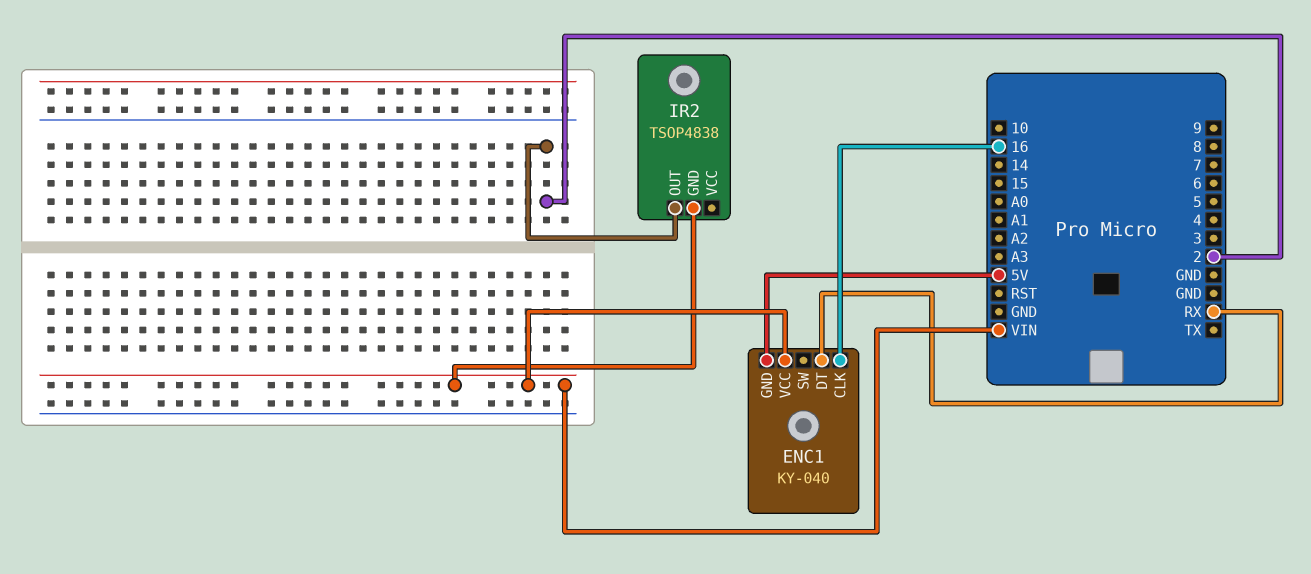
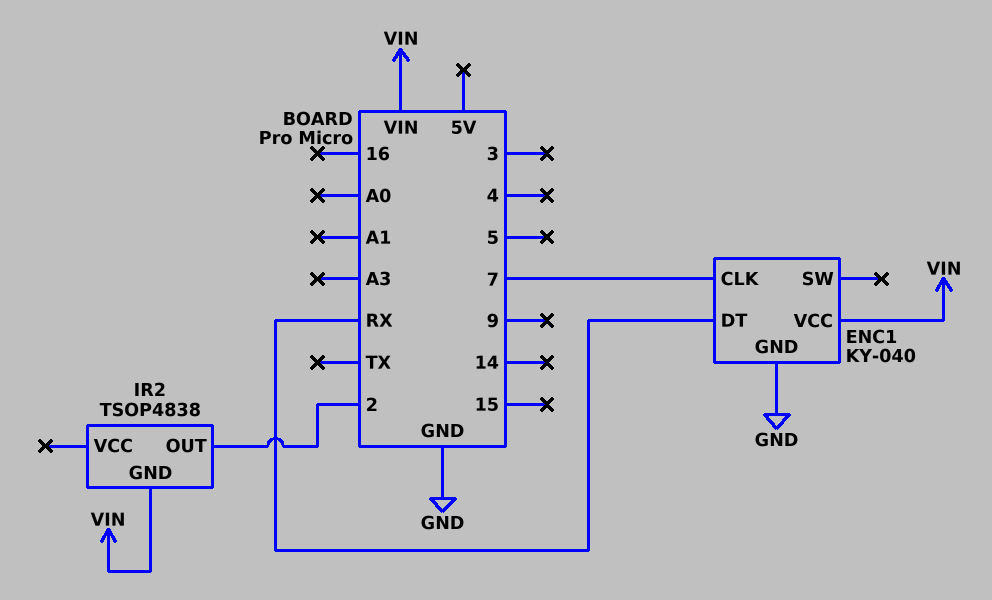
ENC1 pin CLK: 16 -> 7
ENC1 pin GND: 5V -> GND

